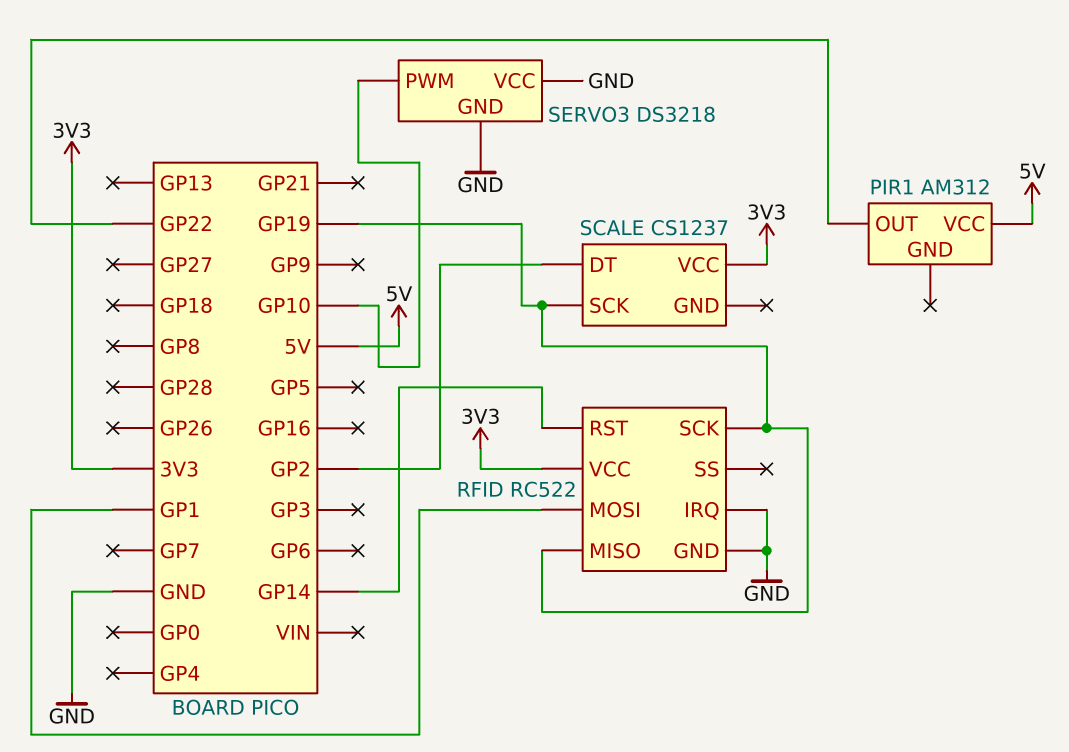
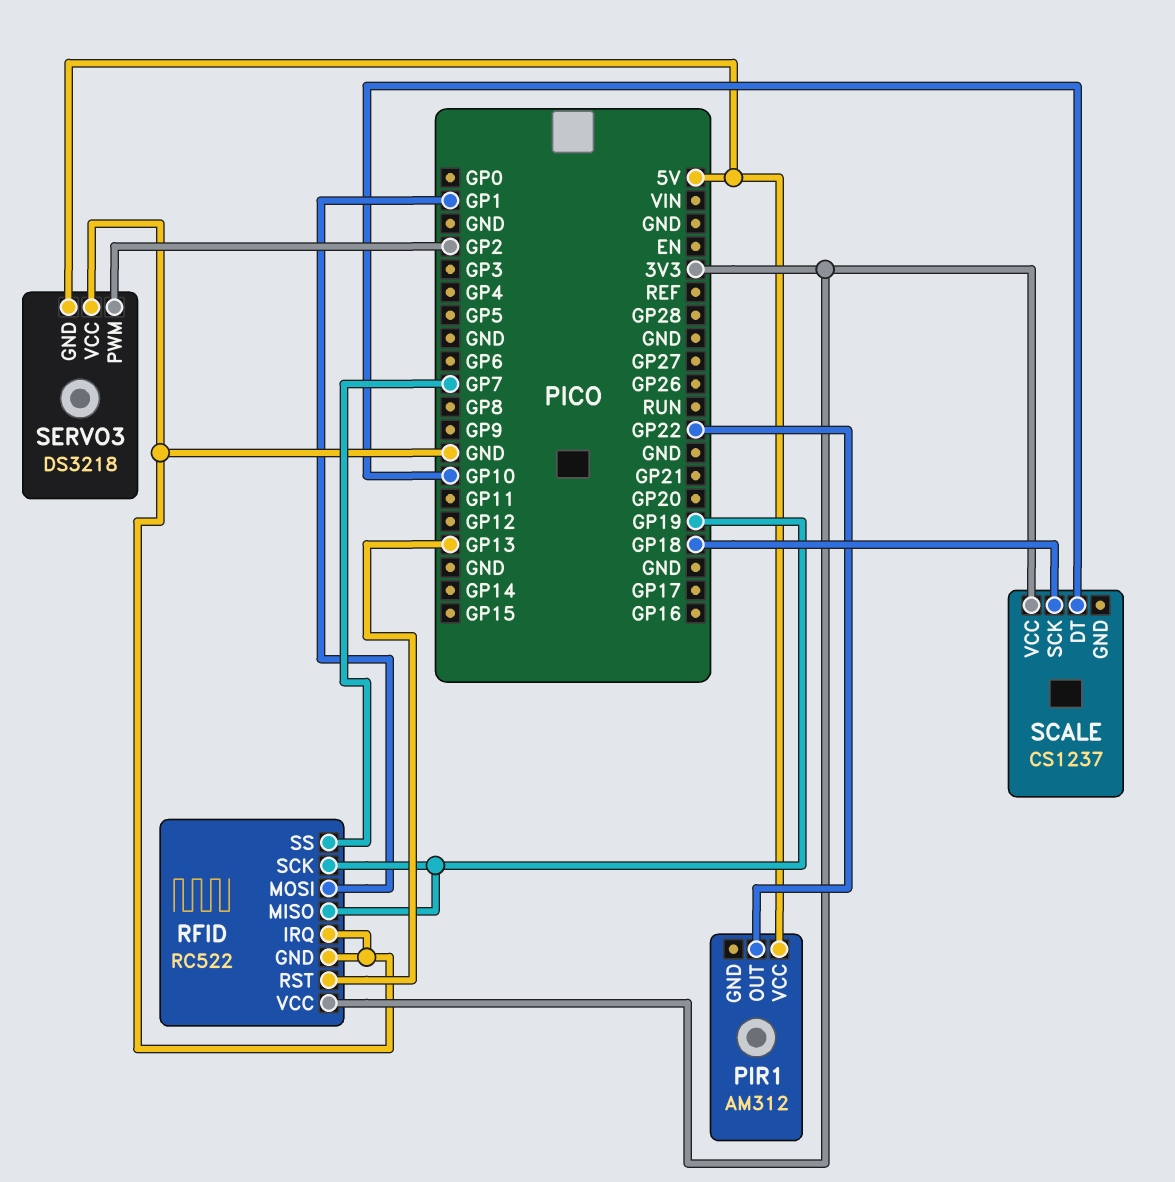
RFID pin RST: GP14 -> GP13
RFID pin SS: none -> GP7
SCALE pin DT: GP2 -> GP10
SCALE pin SCK: GP19 -> GP18
SERVO3 pin GND: GND -> 5V
SERVO3 pin PWM: GP10 -> GP2

